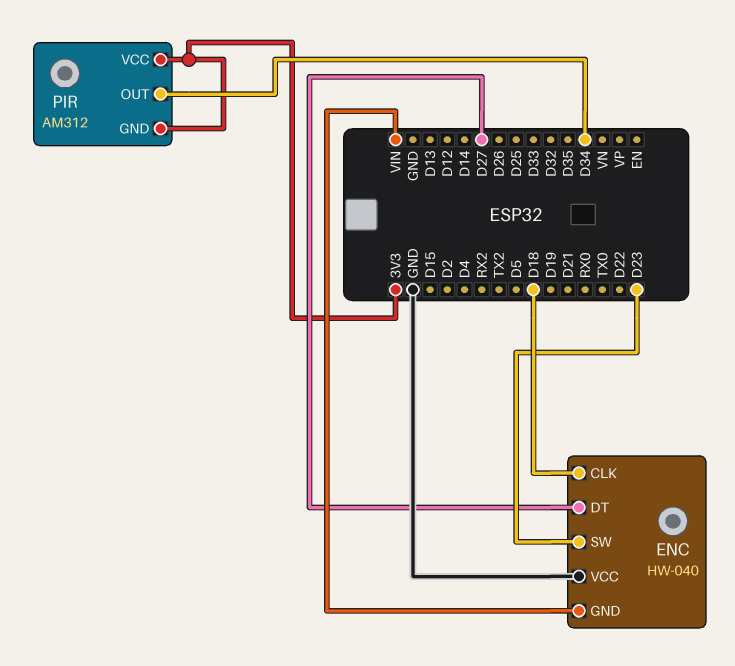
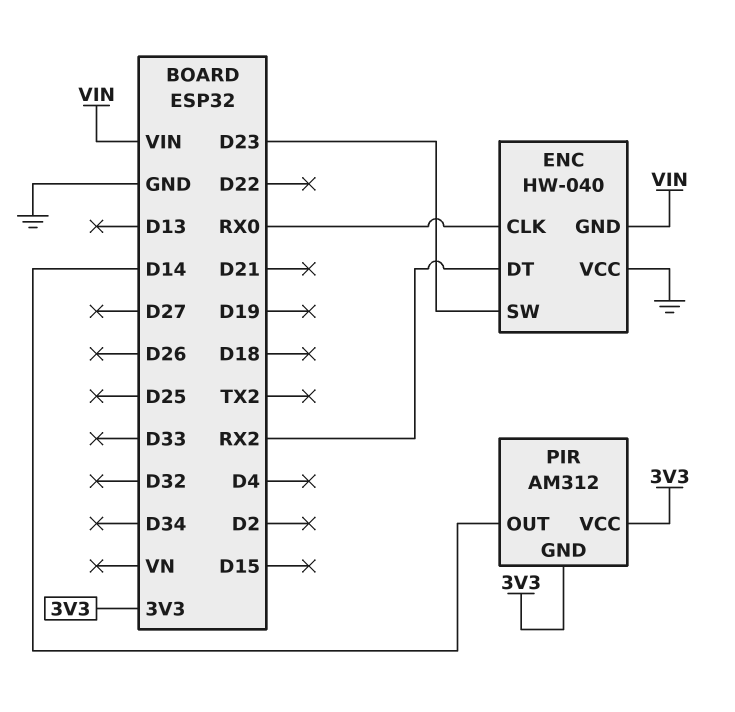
ENC pin CLK: D18 -> RX0
ENC pin DT: D27 -> RX2
PIR pin OUT: D34 -> D14

